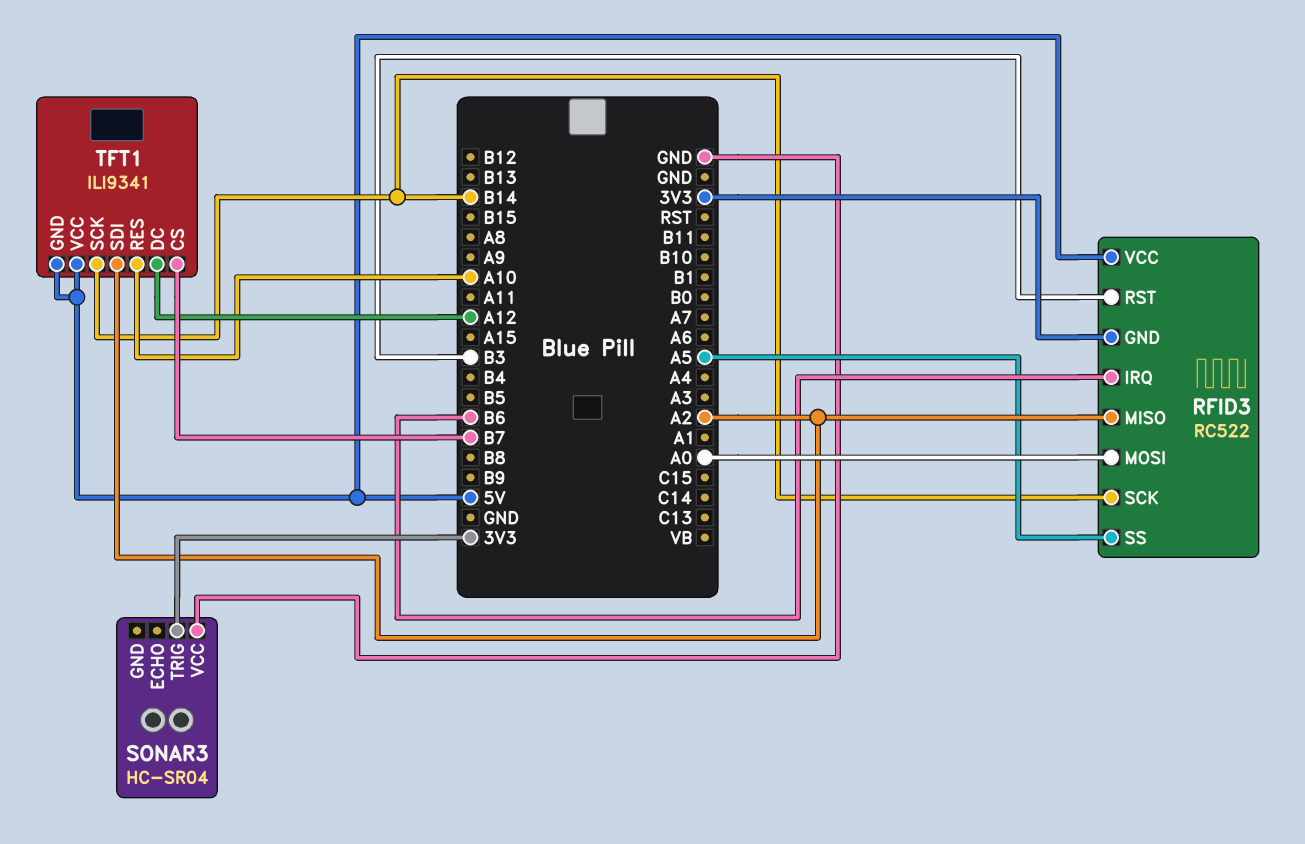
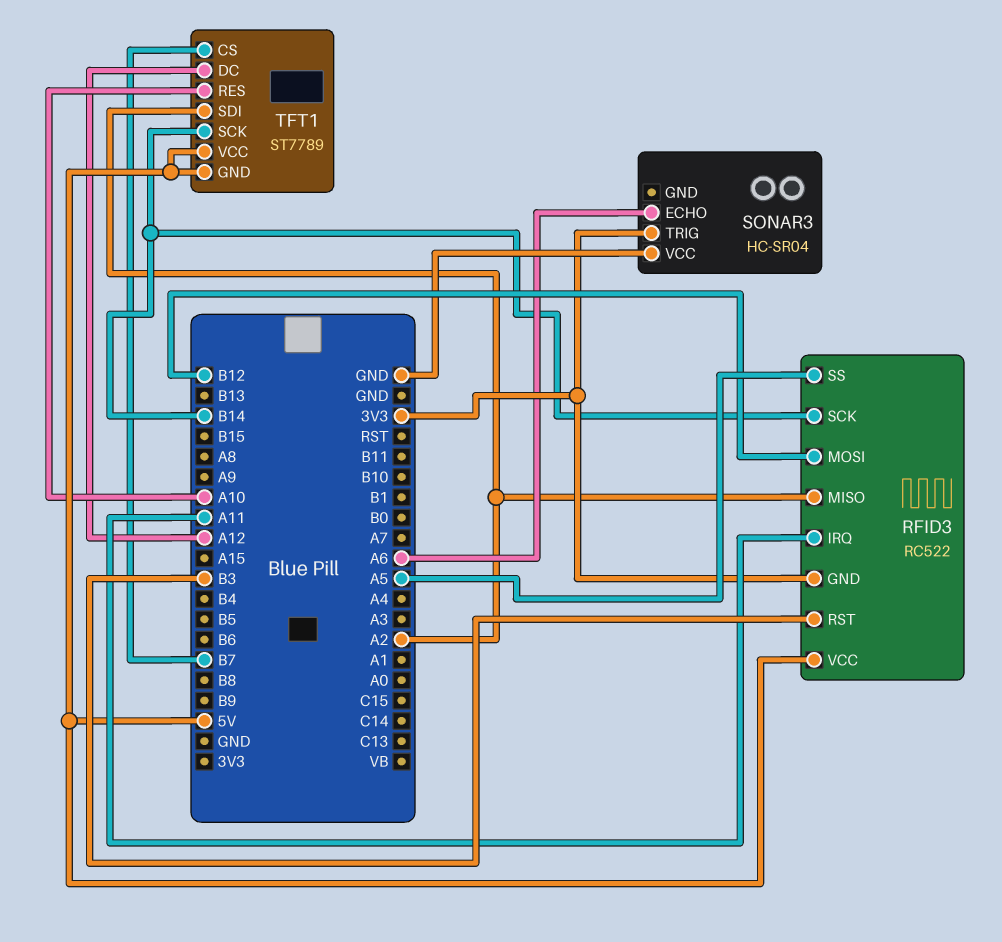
RFID3 pin IRQ: B6 -> A11
RFID3 pin MOSI: A0 -> B12
SONAR3 pin ECHO: none -> A6
TFT1: ILI9341 -> ST7789

